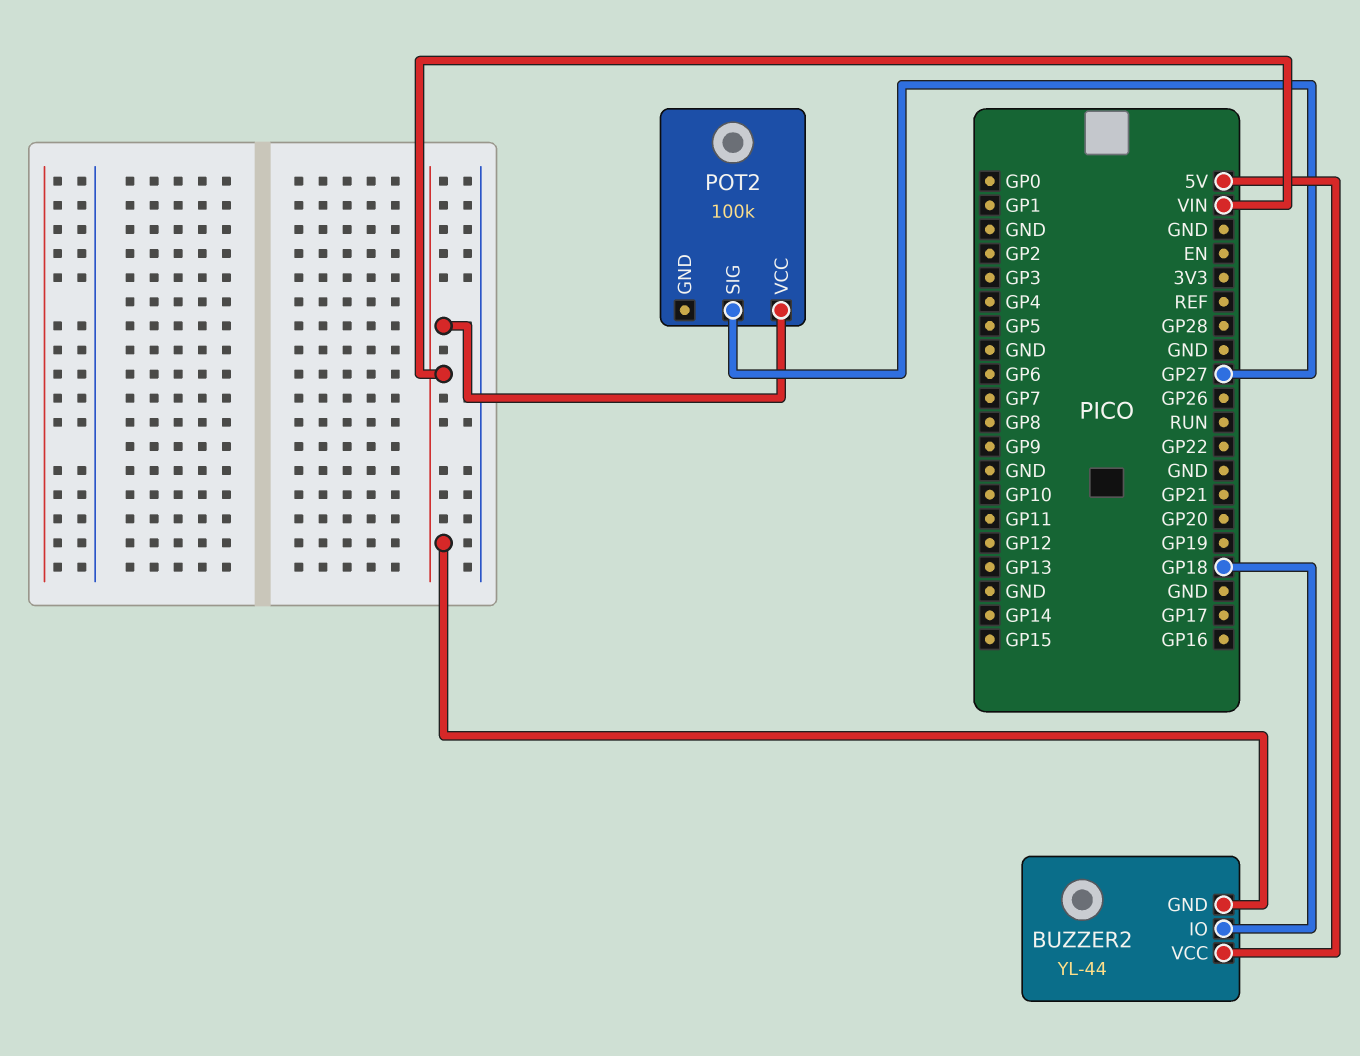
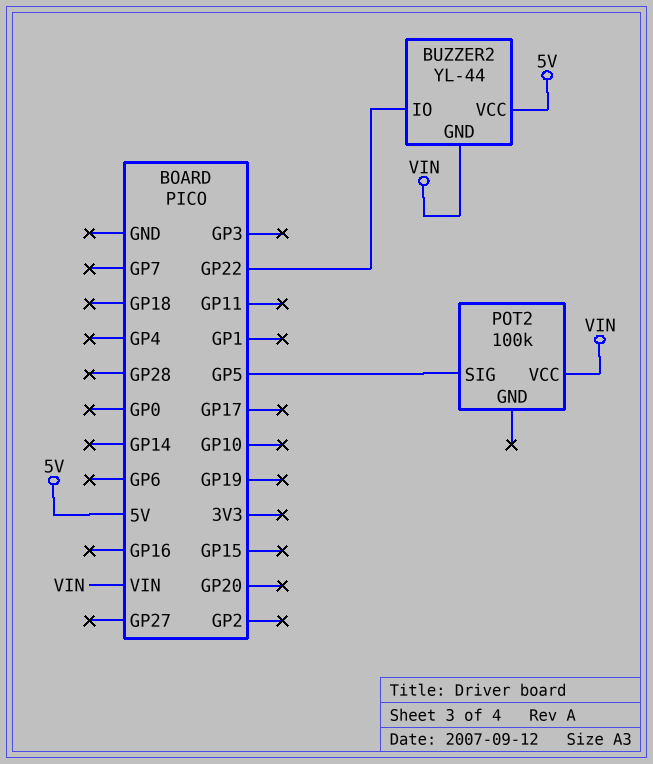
BUZZER2 pin IO: GP18 -> GP22
POT2 pin SIG: GP27 -> GP5

